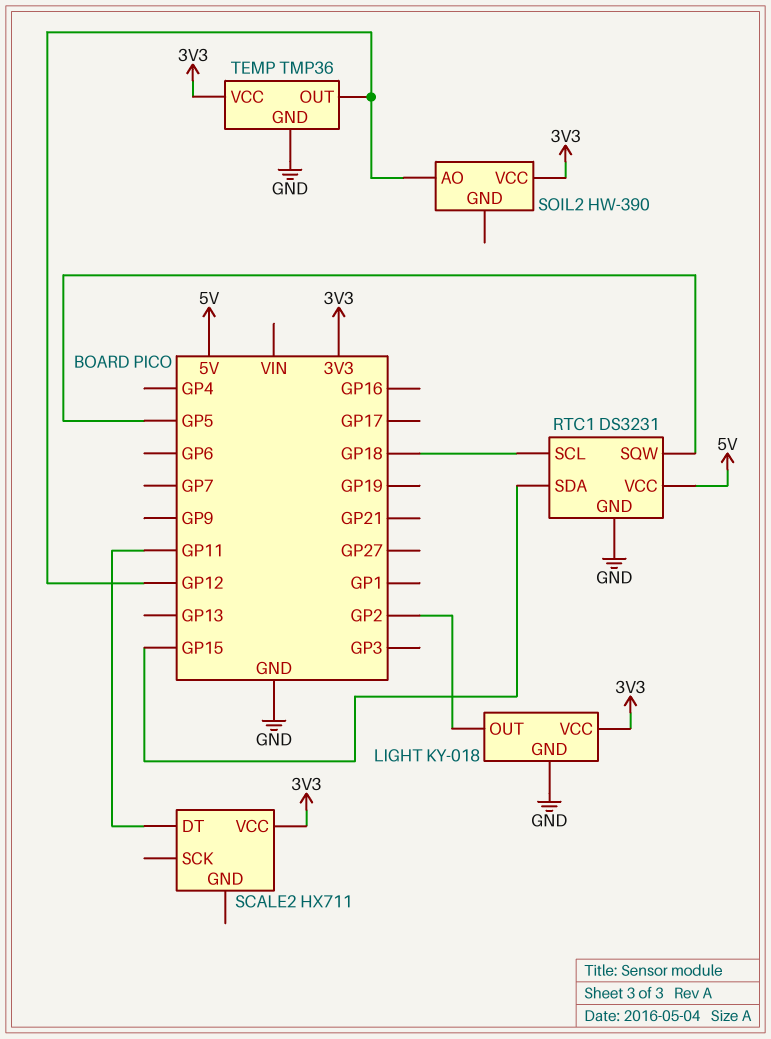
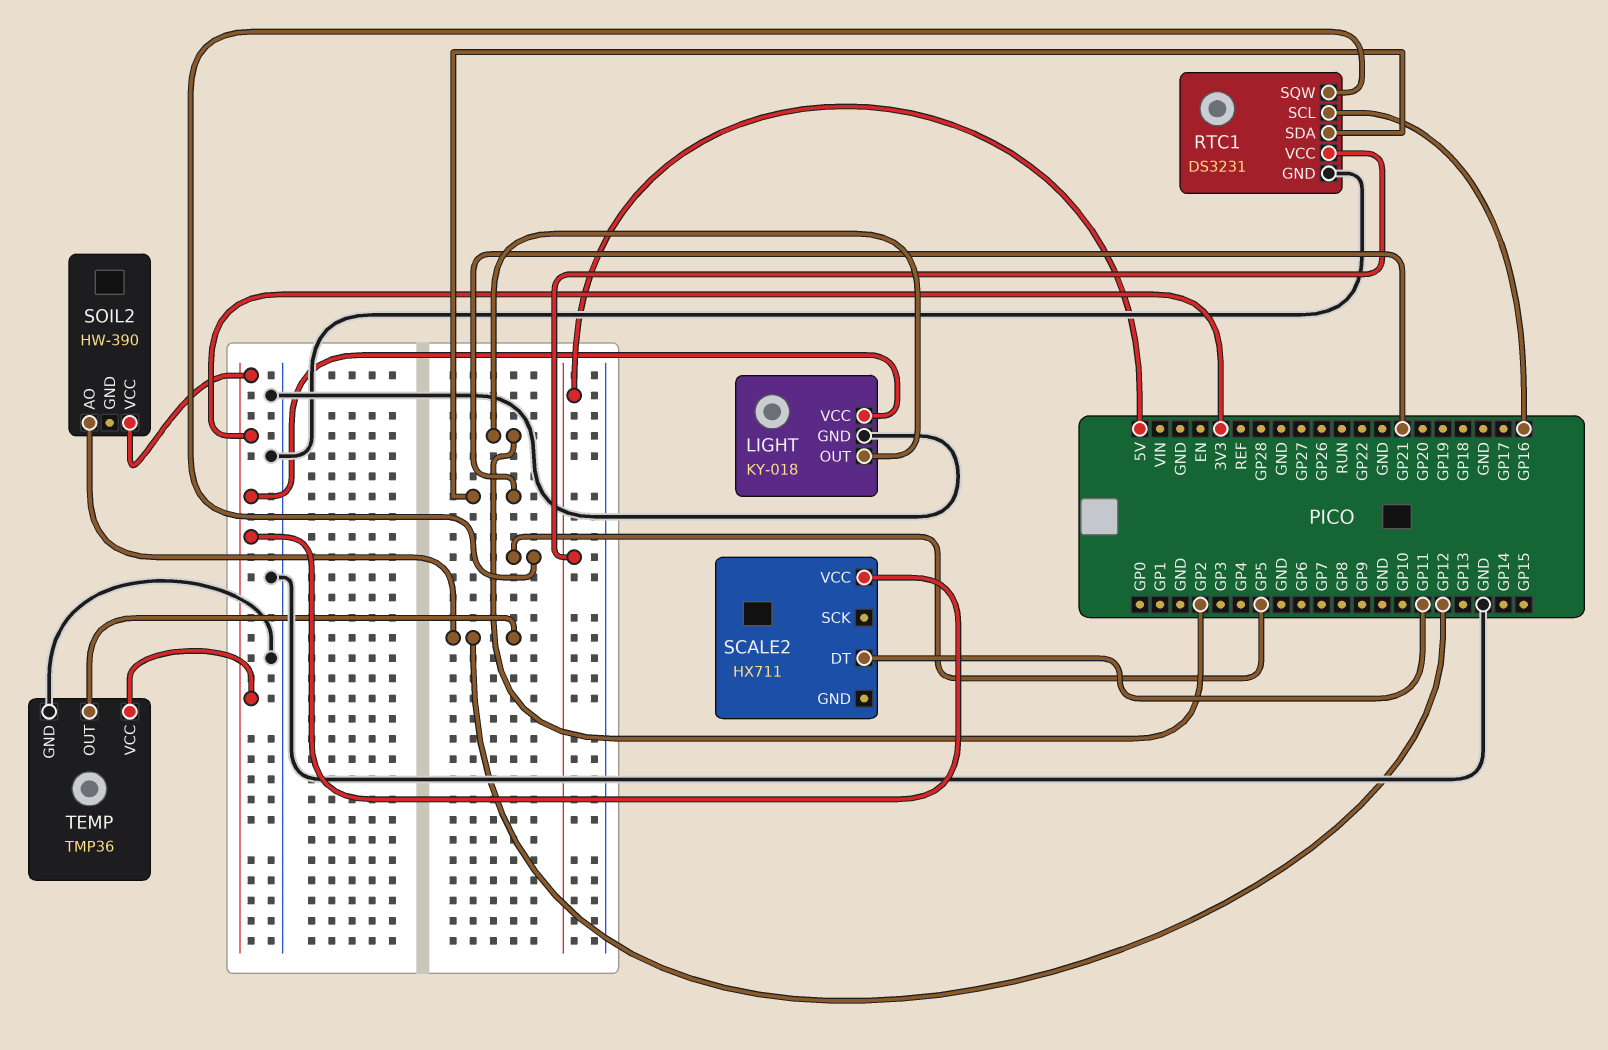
RTC1 pin SCL: GP18 -> GP16
RTC1 pin SDA: GP15 -> GP21

